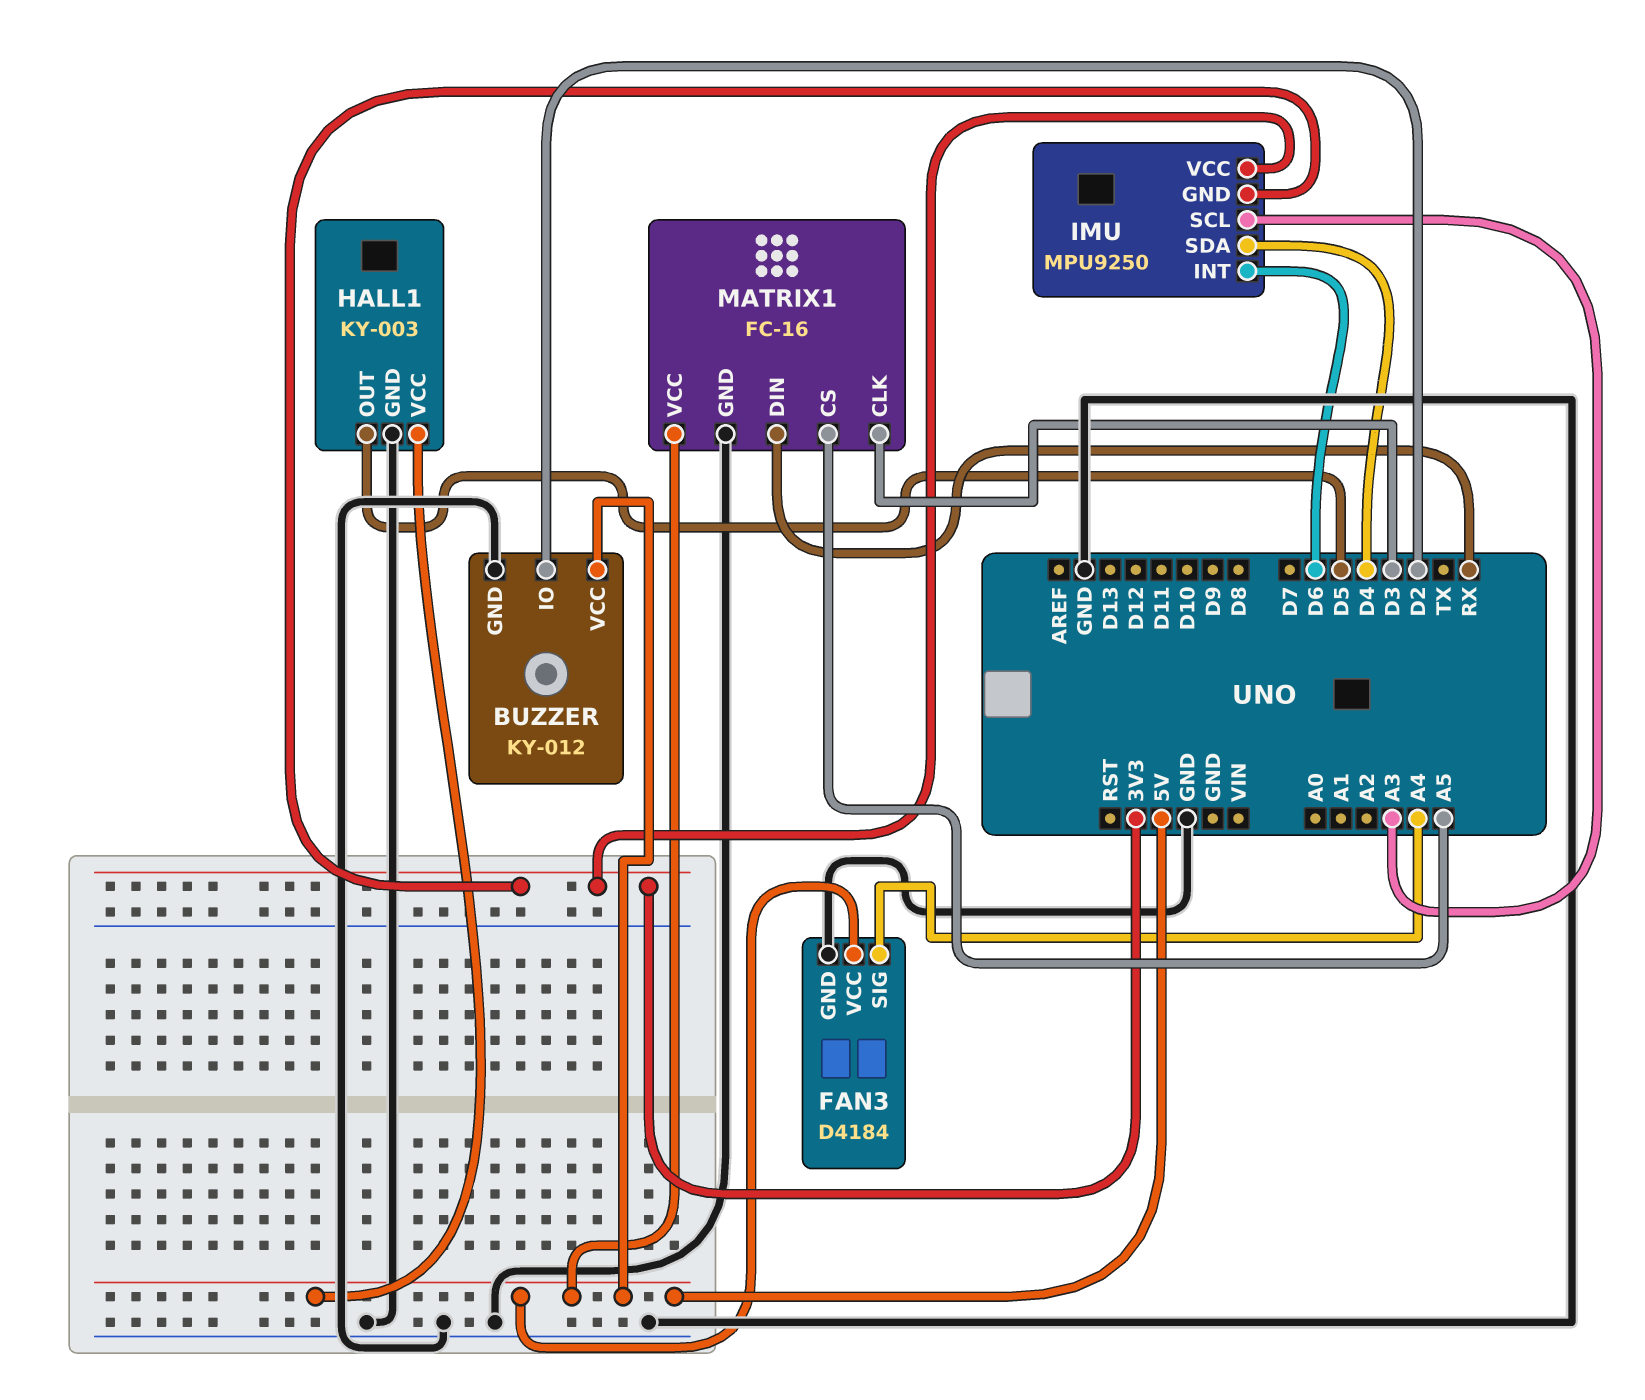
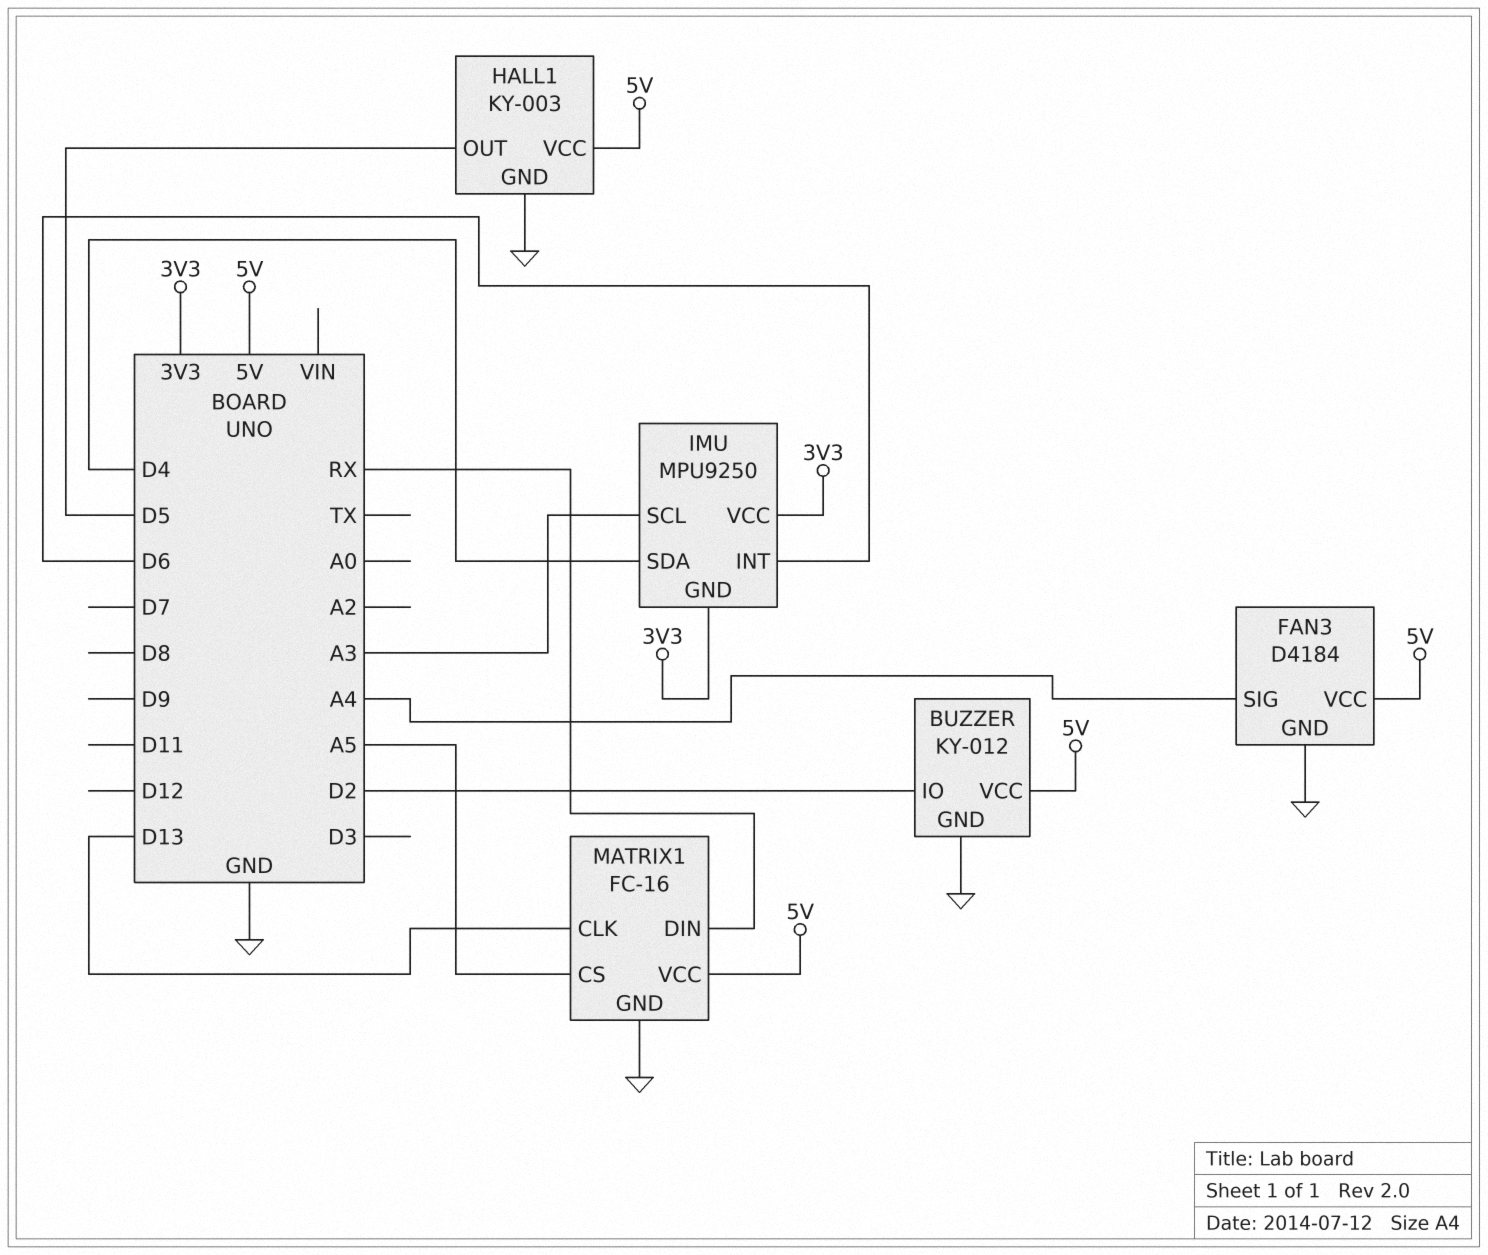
MATRIX1 pin CLK: D3 -> D13

